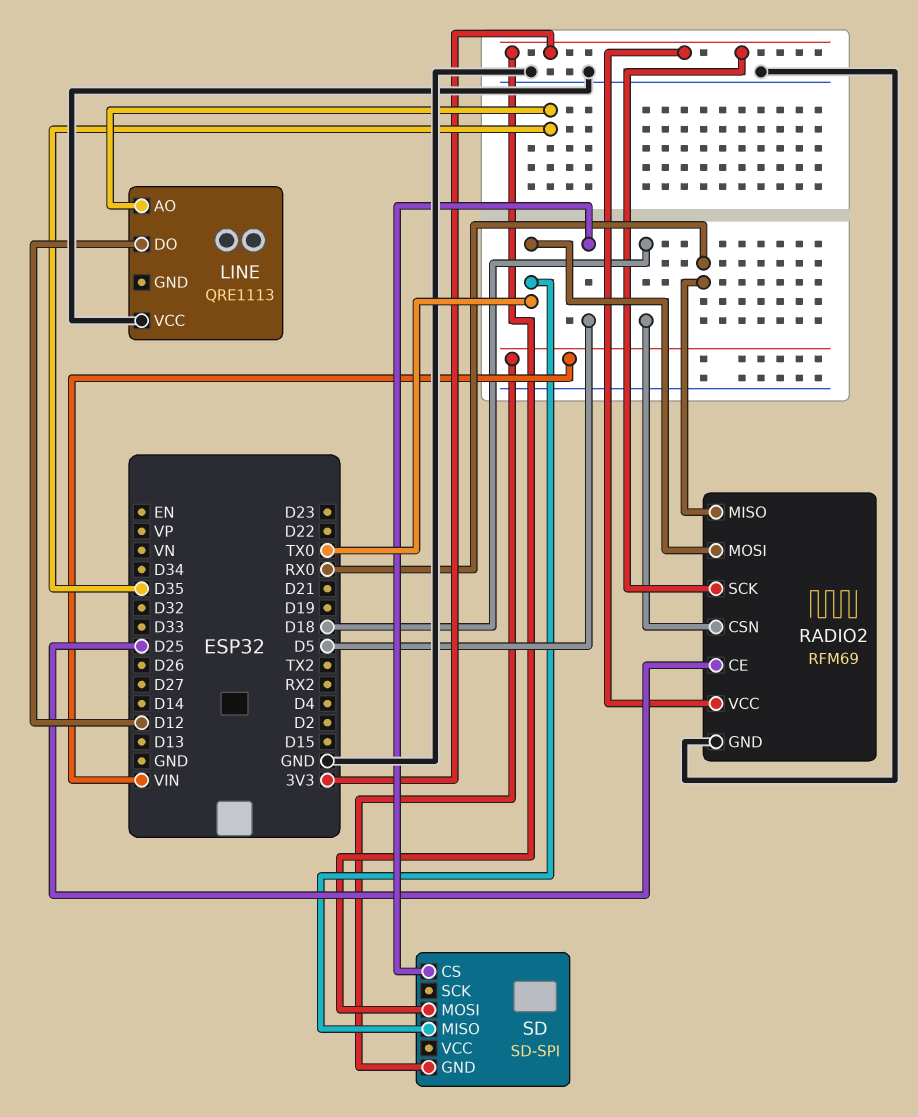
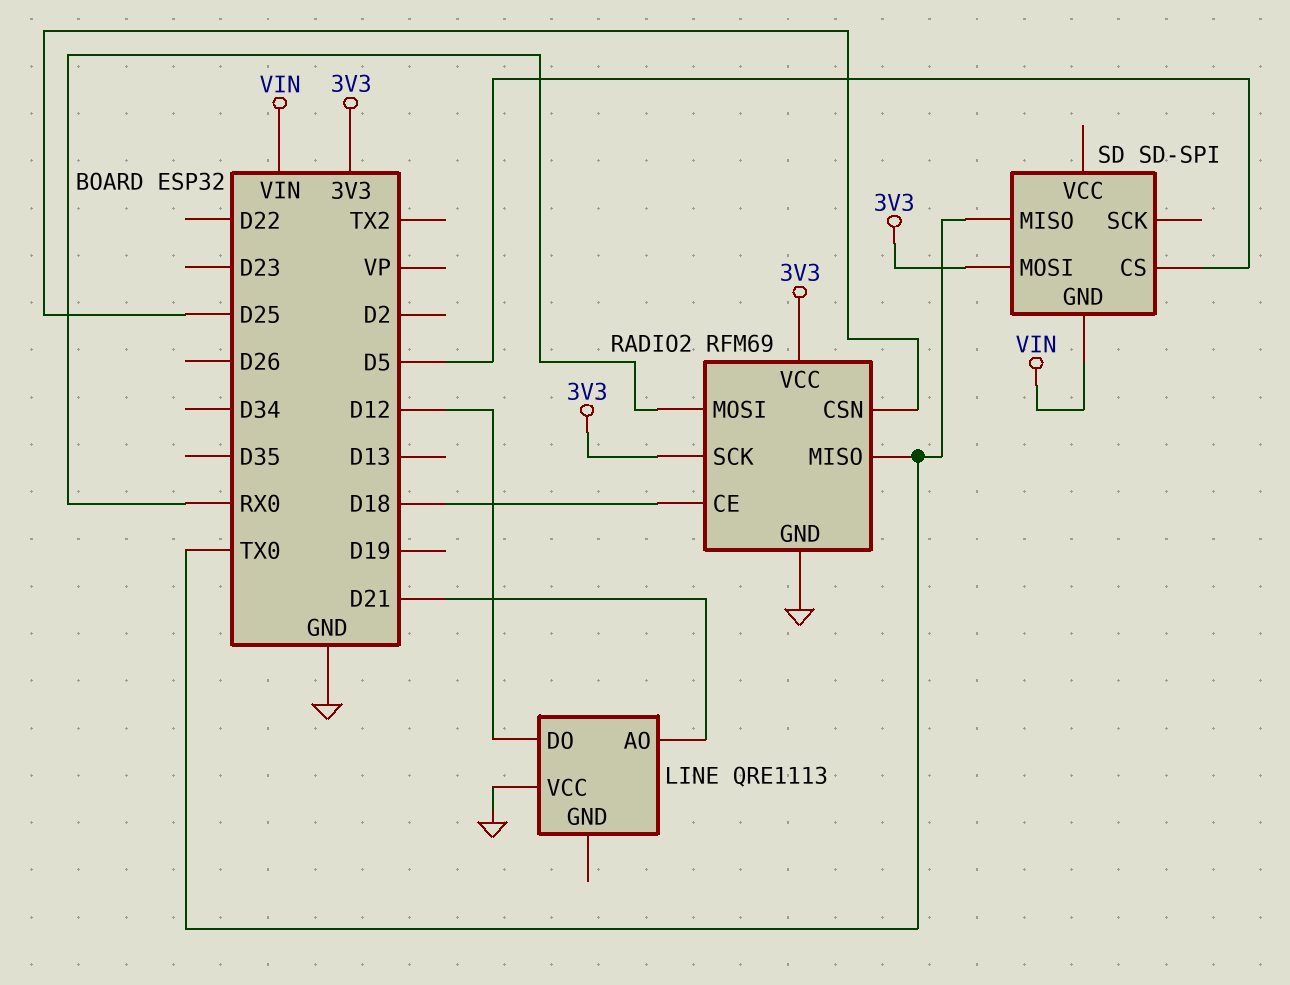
LINE pin AO: D35 -> D21
RADIO2 pin CE: D25 -> D18
RADIO2 pin CSN: D18 -> D25
RADIO2 pin MISO: RX0 -> TX0
RADIO2 pin MOSI: TX0 -> RX0

